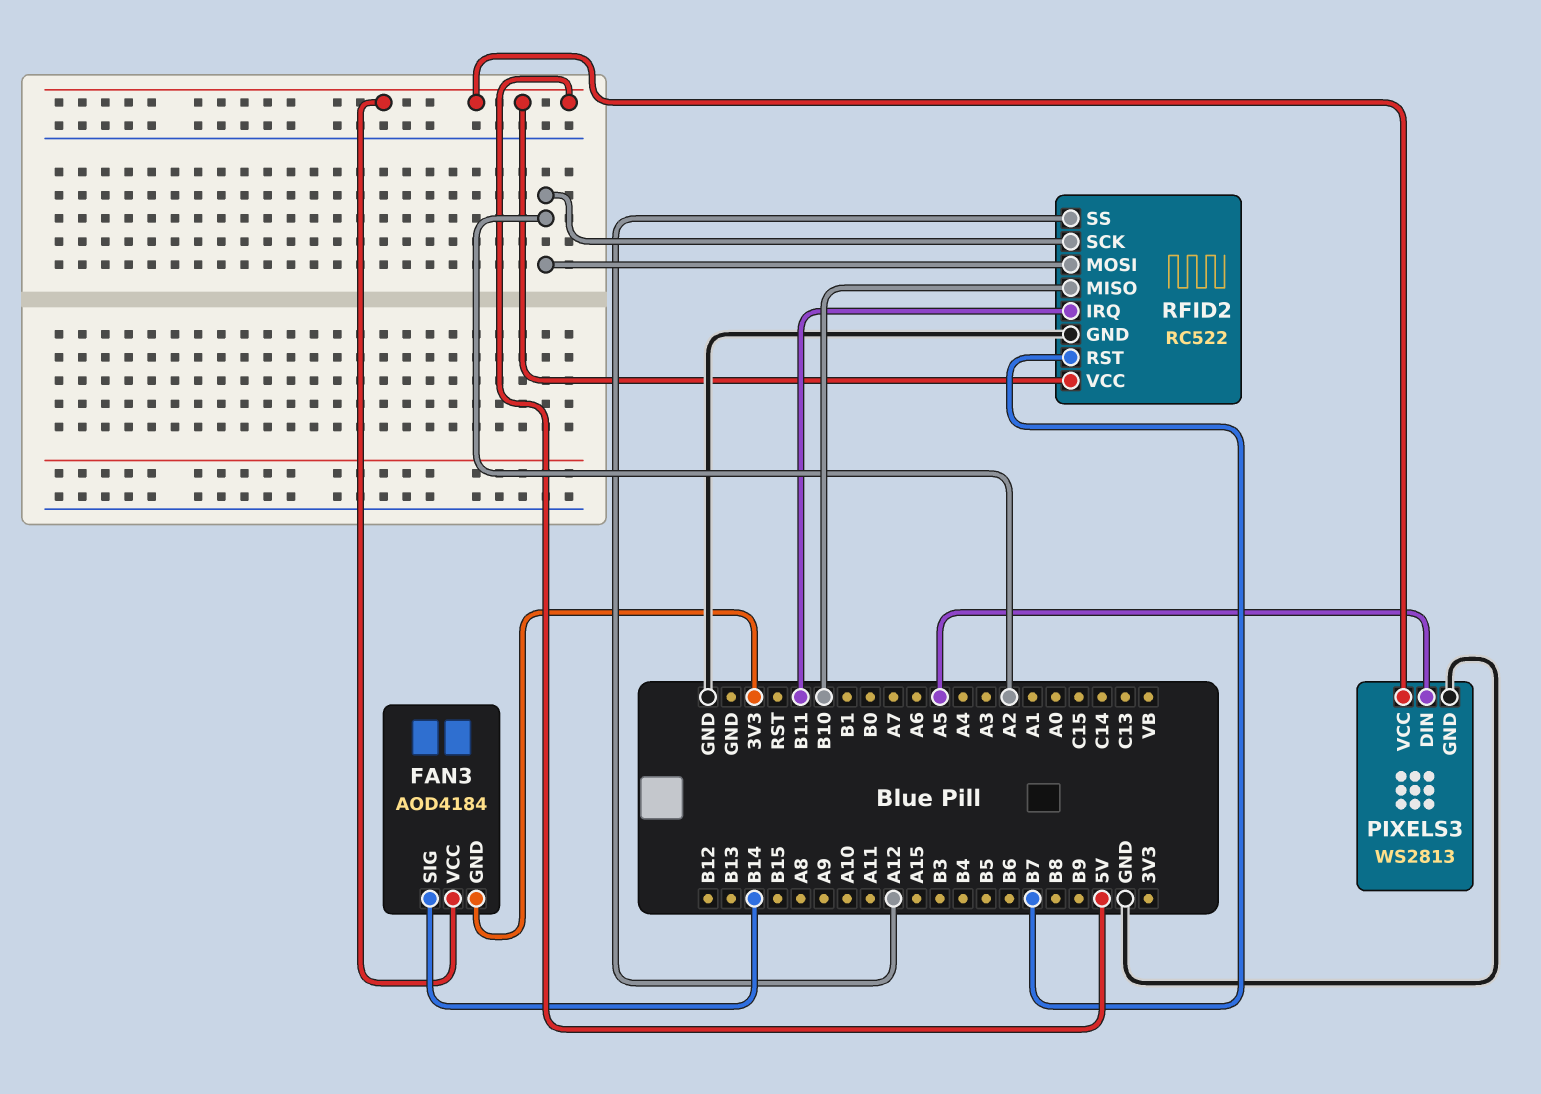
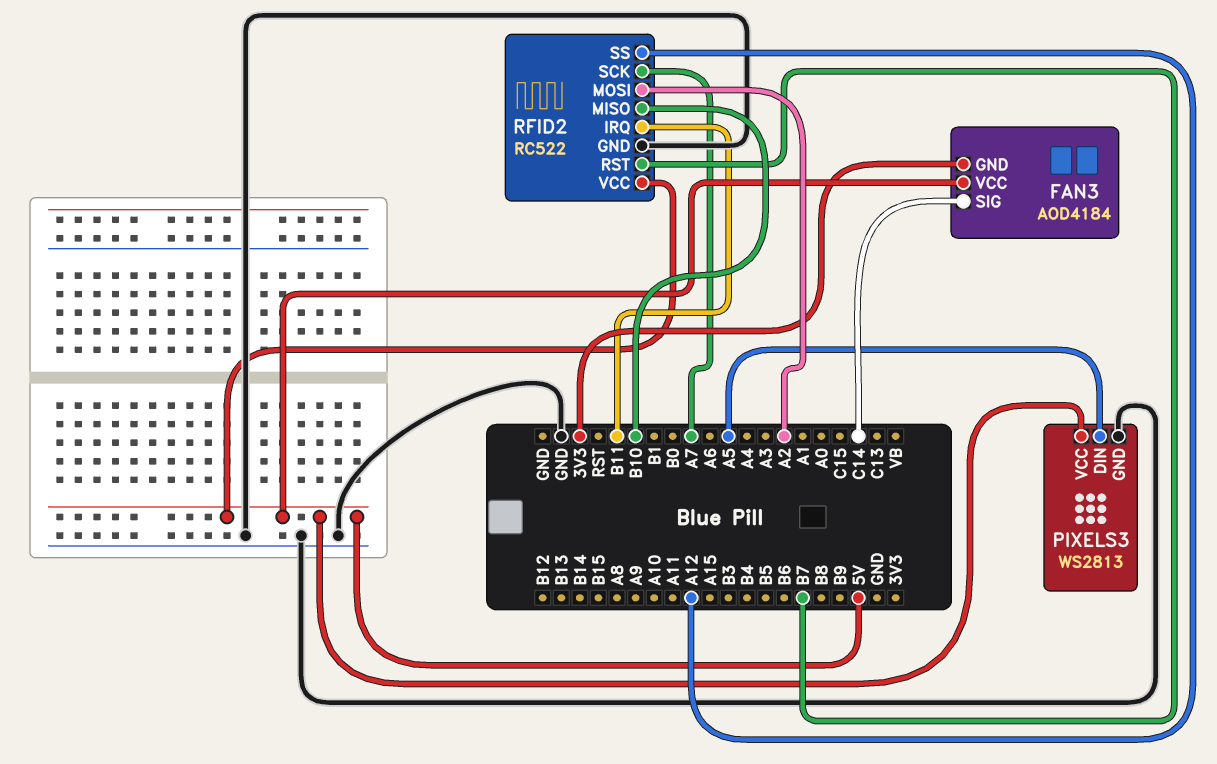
FAN3 pin SIG: B14 -> C14
RFID2 pin SCK: A2 -> A7

